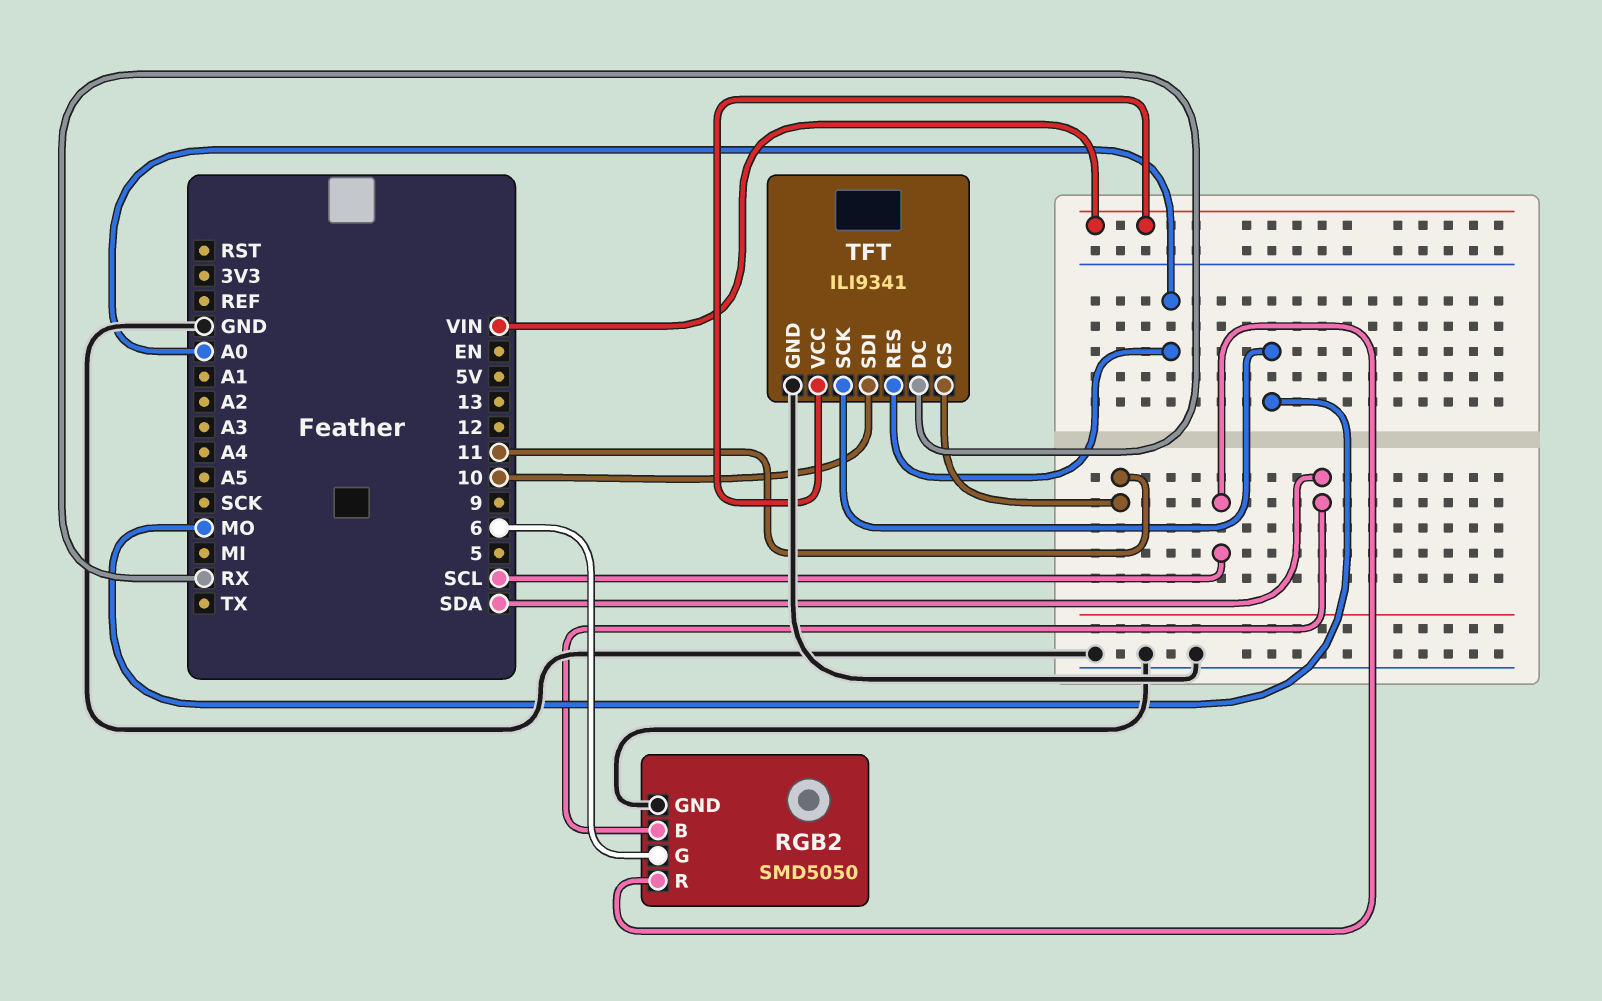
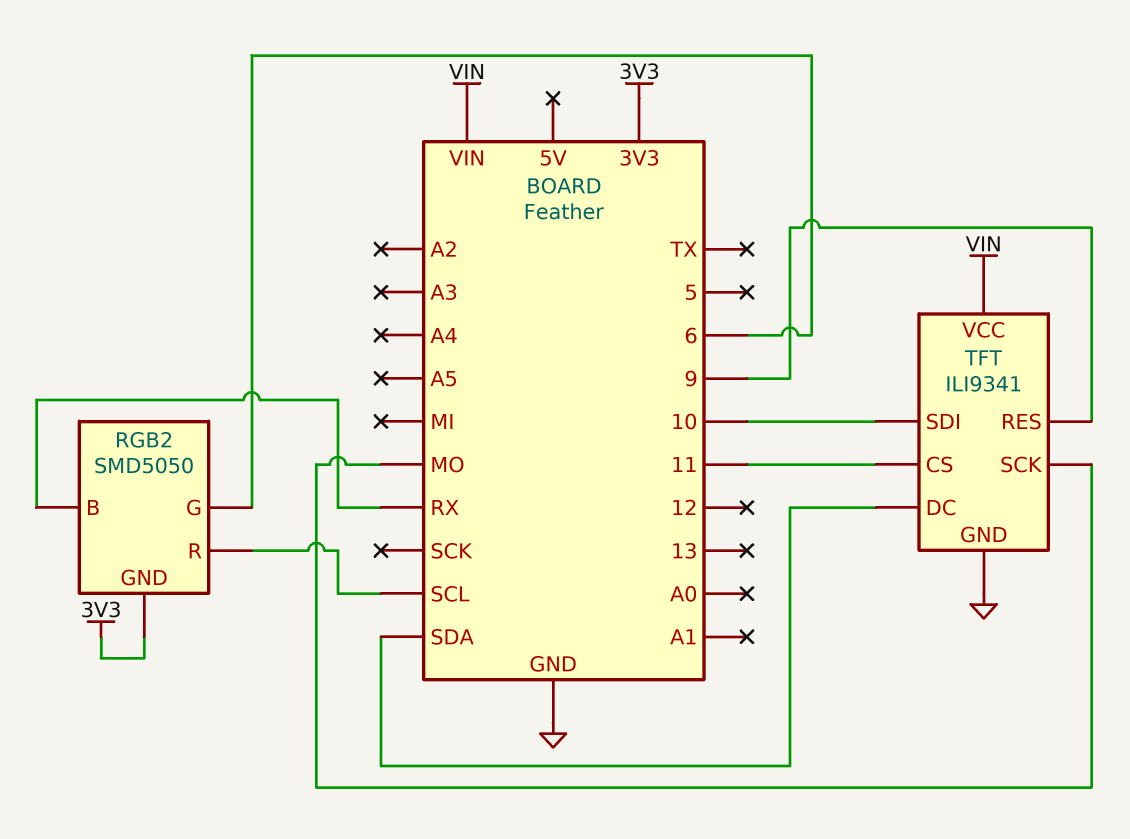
RGB2 pin B: SDA -> RX
RGB2 pin GND: GND -> 3V3
TFT pin DC: RX -> SDA
TFT pin RES: A0 -> 9

